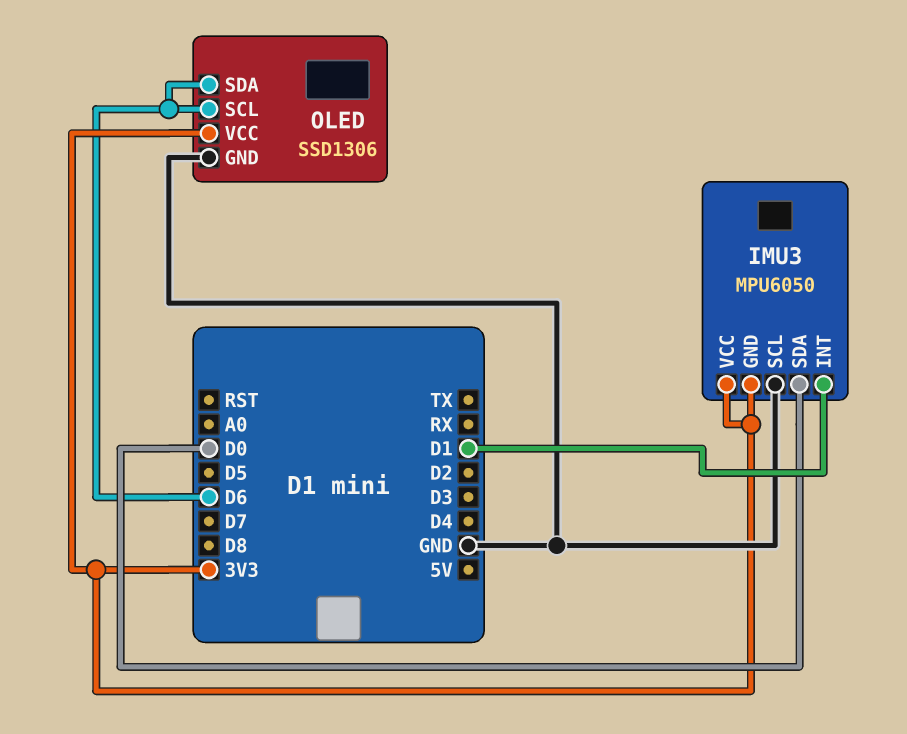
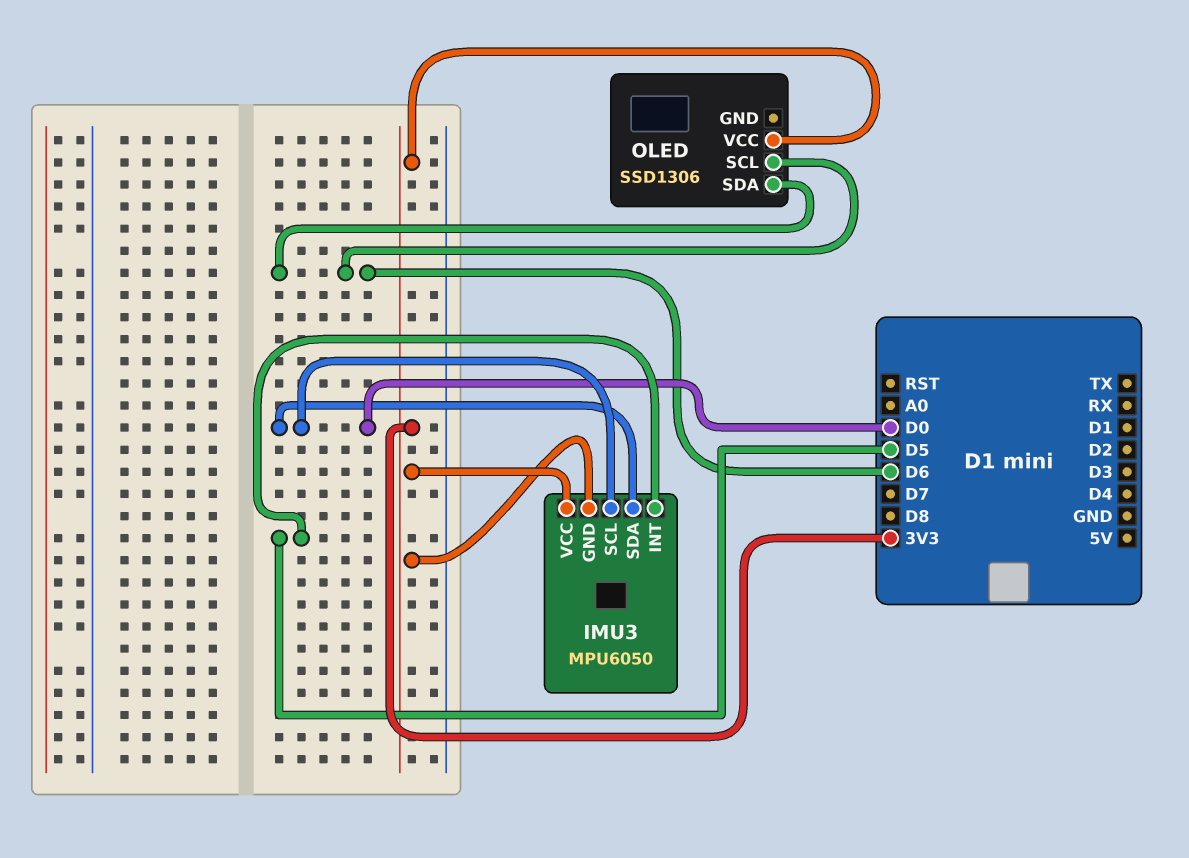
IMU3 pin INT: D1 -> D5
IMU3 pin SCL: GND -> D0
OLED pin GND: GND -> none

